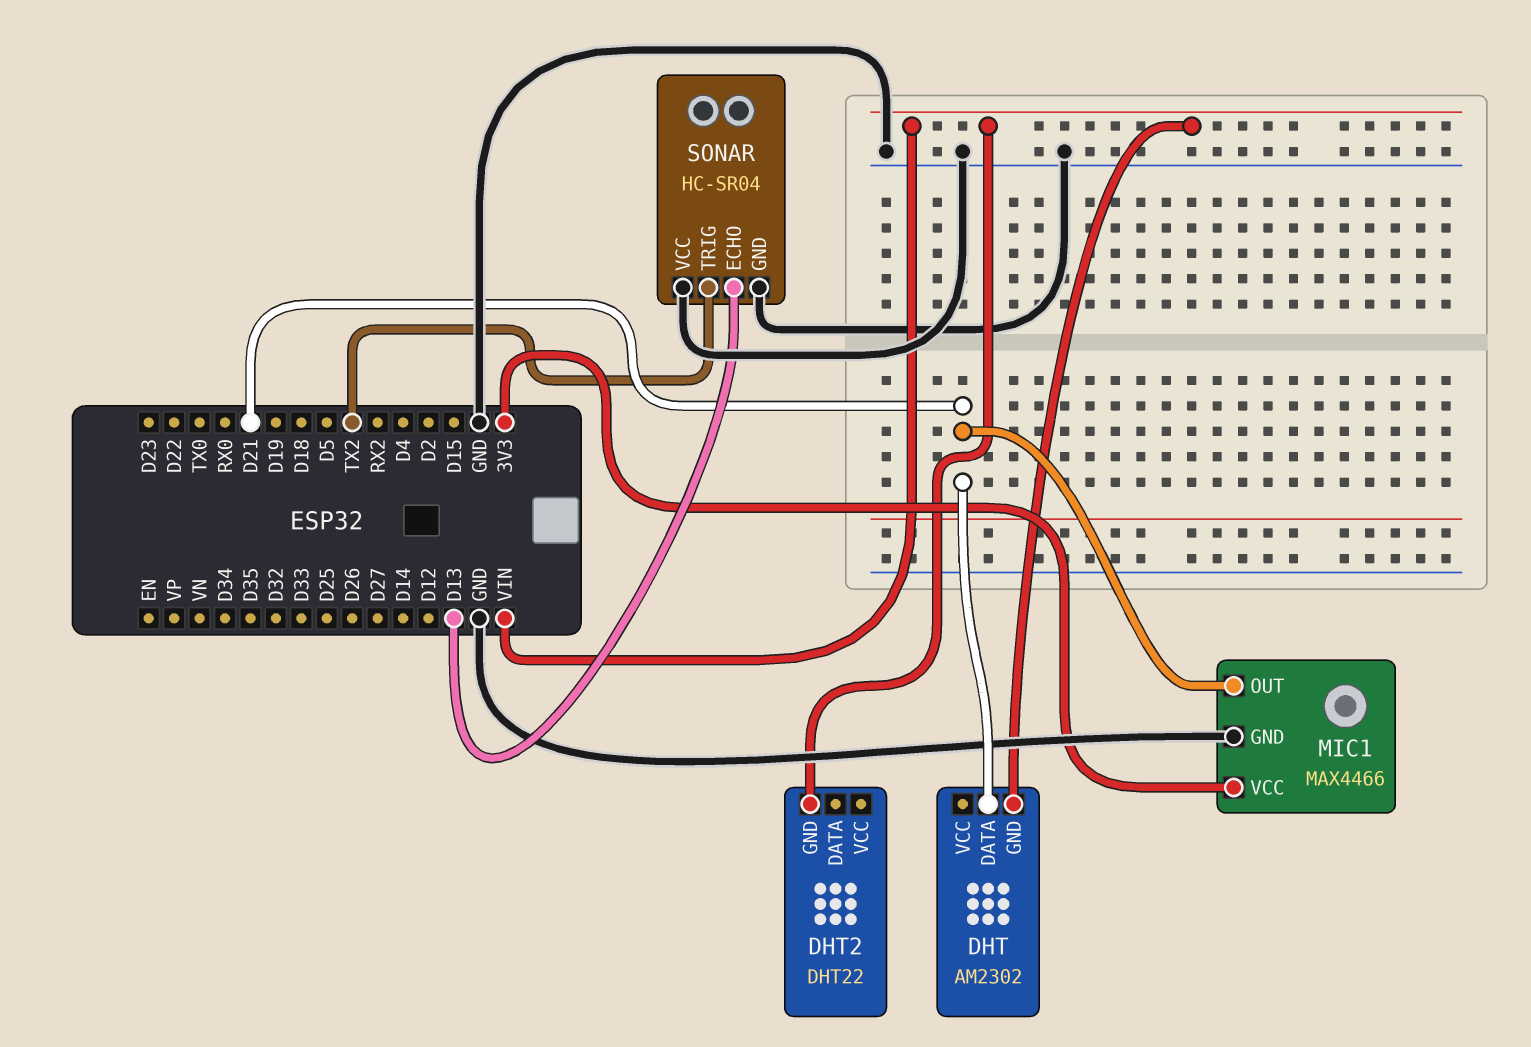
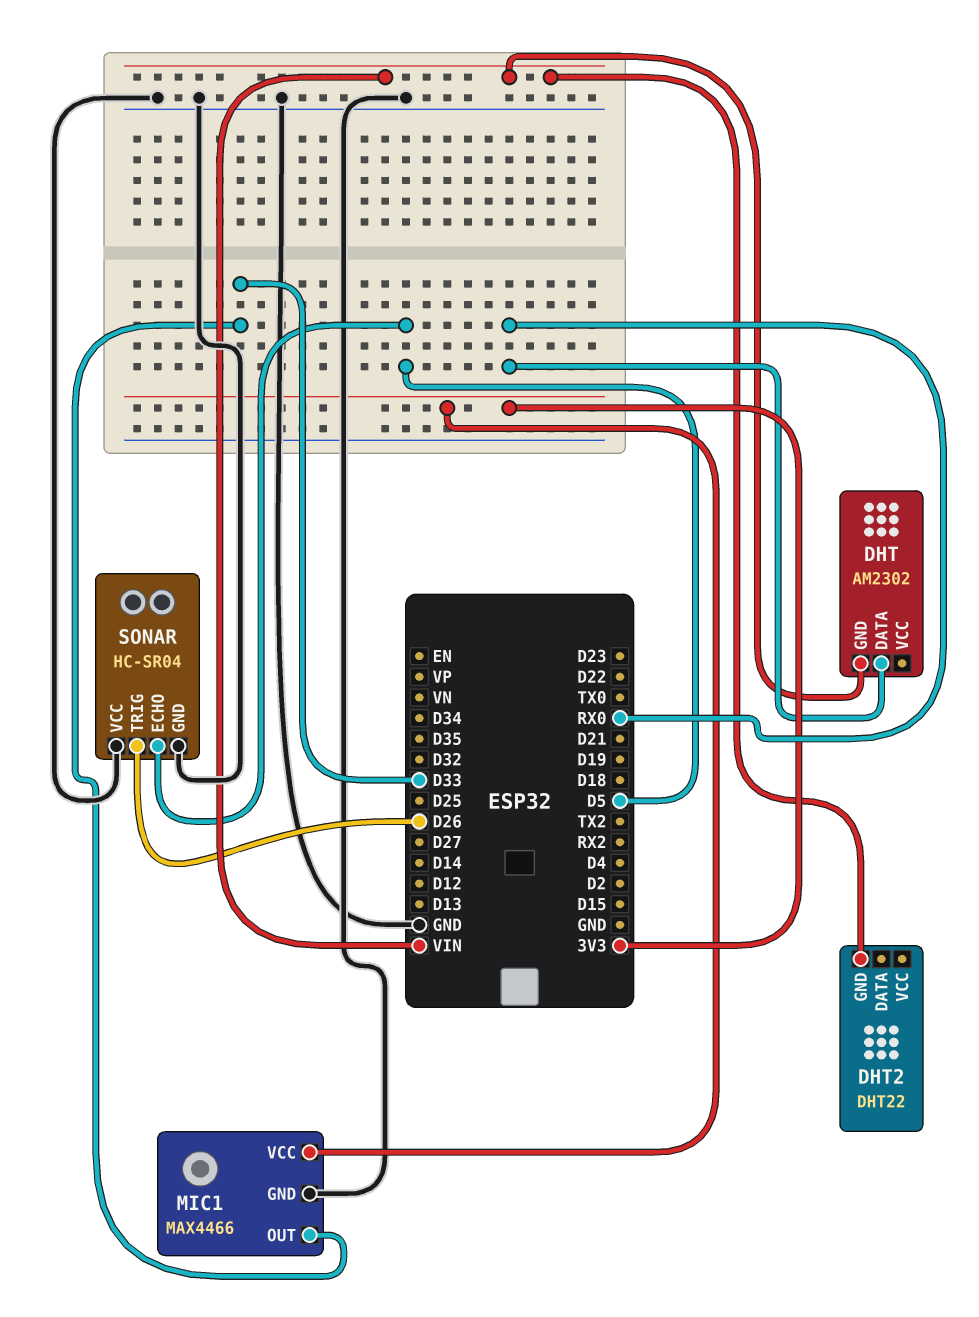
DHT pin DATA: D21 -> RX0
MIC1 pin OUT: D21 -> D33
SONAR pin ECHO: D13 -> D5
SONAR pin TRIG: TX2 -> D26

